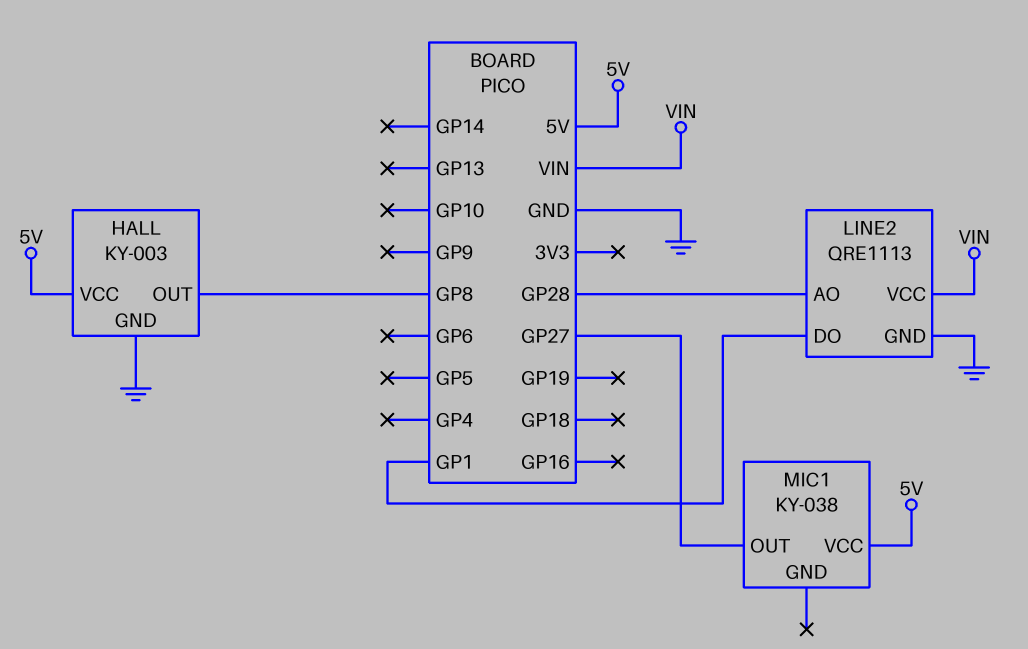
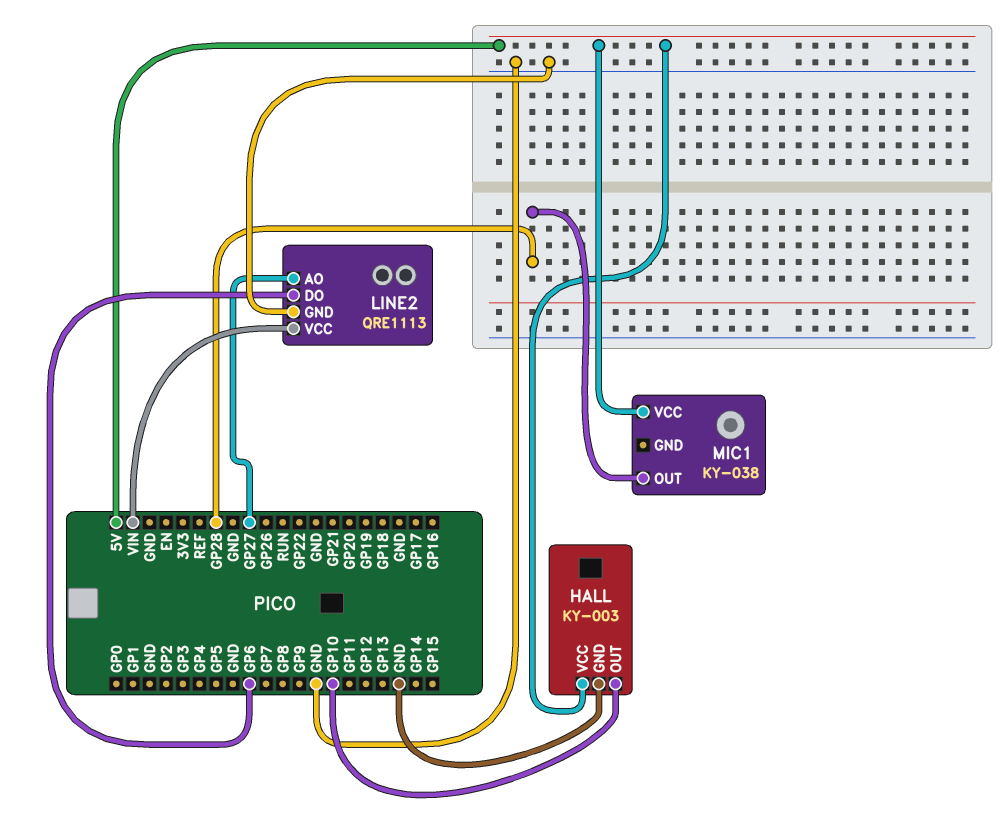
HALL pin OUT: GP8 -> GP10
LINE2 pin AO: GP28 -> GP27
LINE2 pin DO: GP1 -> GP6
MIC1 pin OUT: GP27 -> GP28

